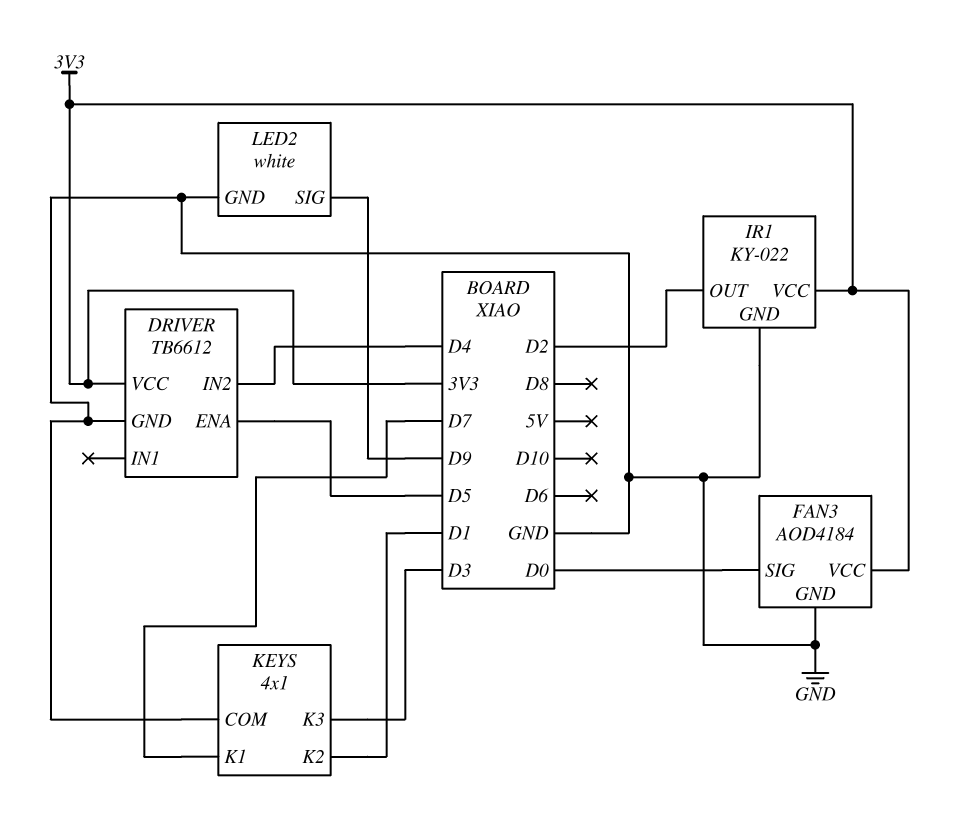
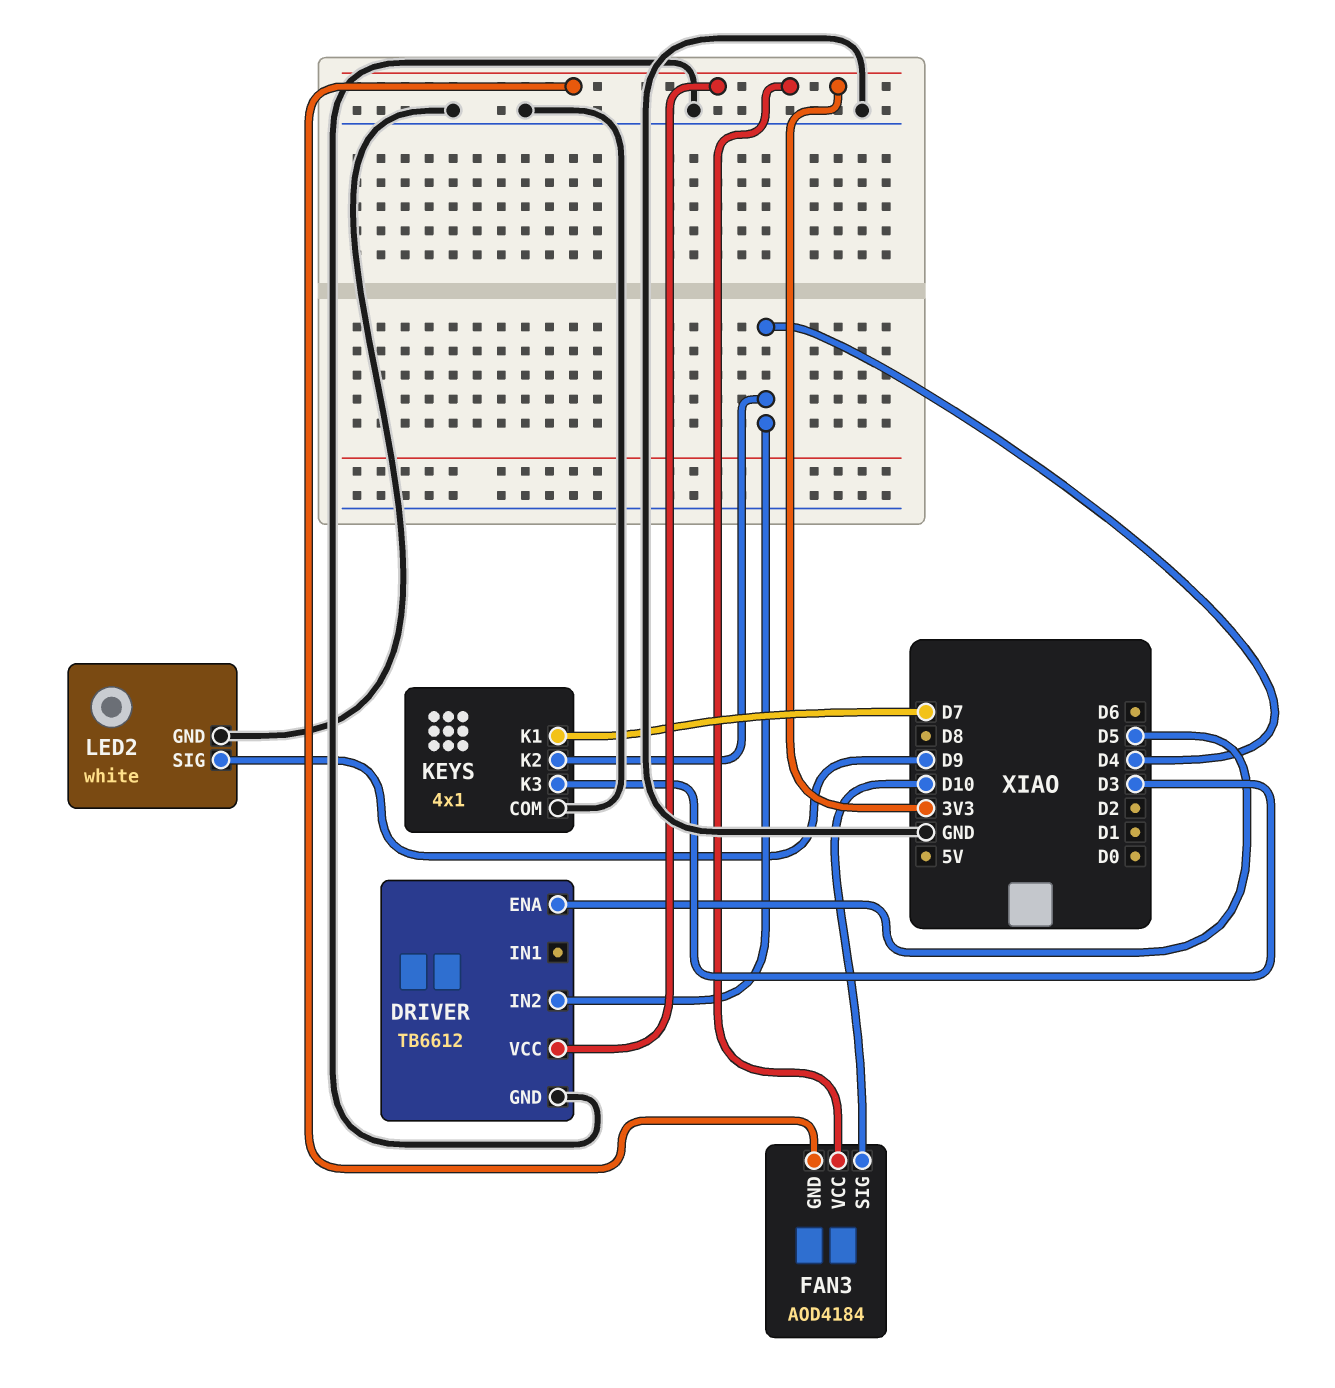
FAN3 pin GND: GND -> 3V3
FAN3 pin SIG: D0 -> D10
IR1: KY-022 -> none
IR1 pin GND: GND -> none
IR1 pin OUT: D2 -> none
IR1 pin VCC: 3V3 -> none
KEYS pin K2: D1 -> D4

